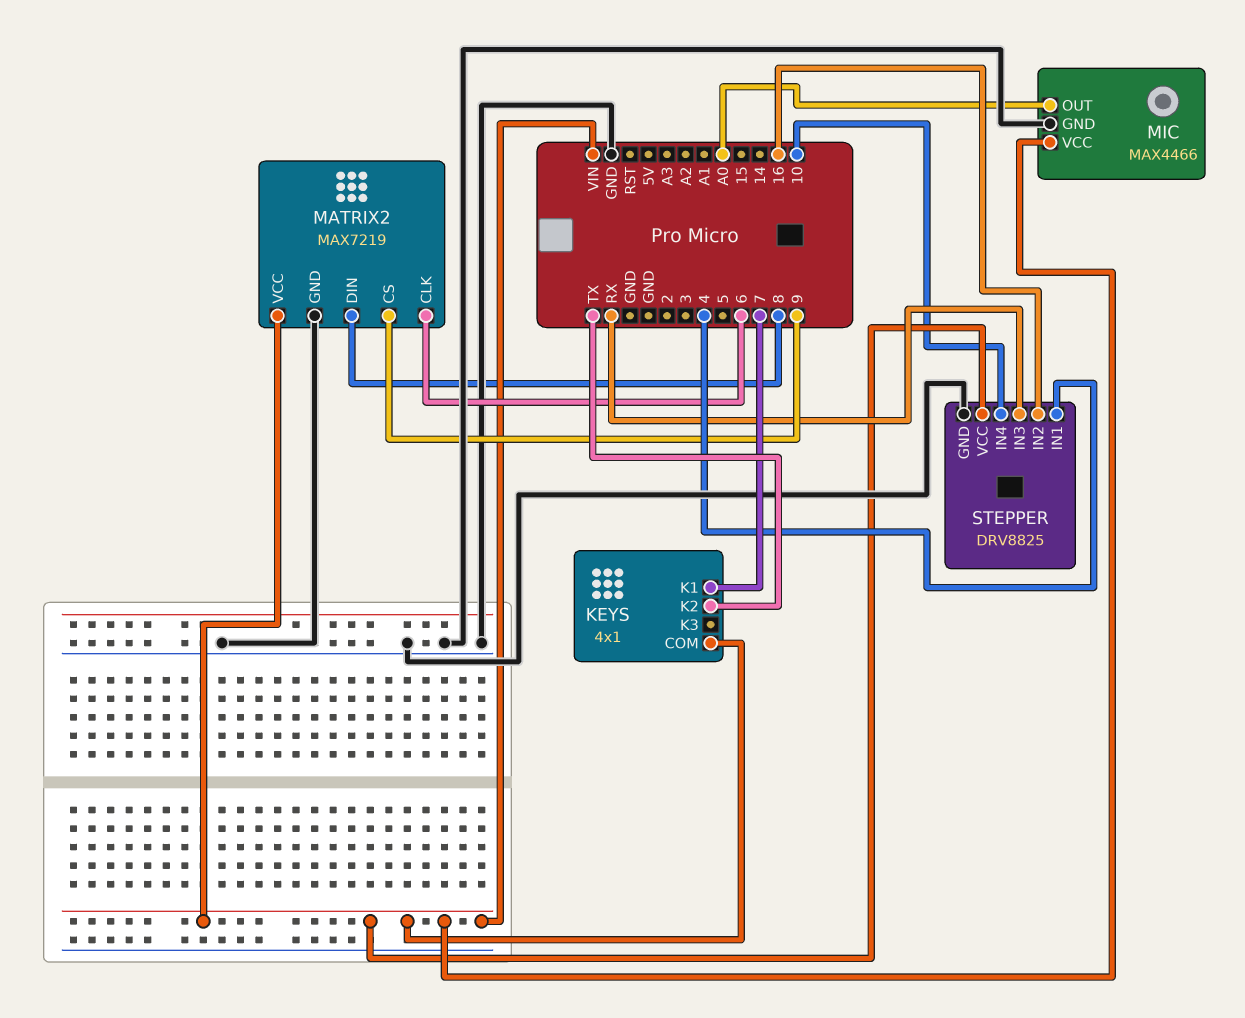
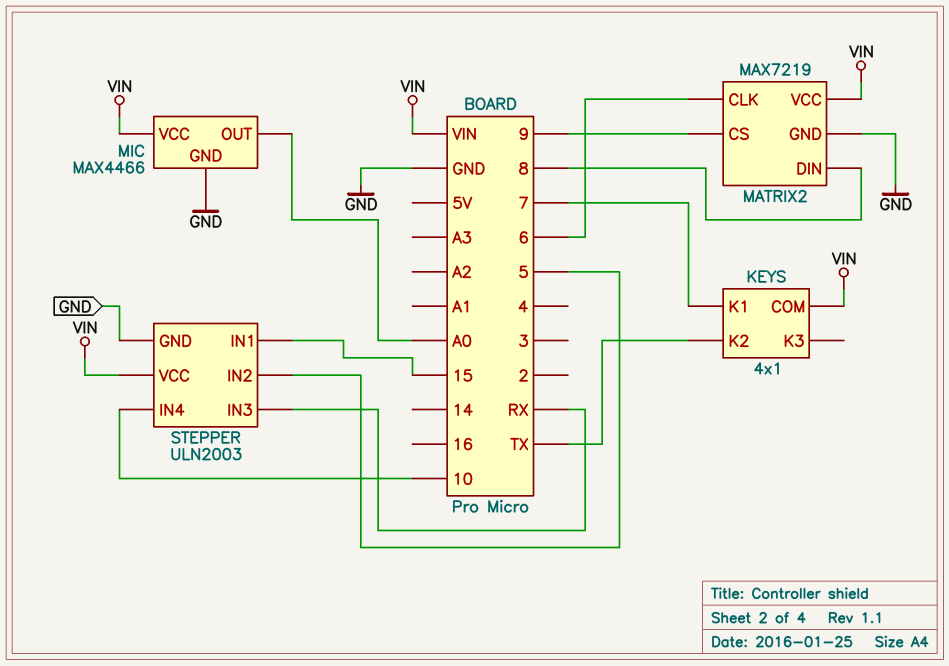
STEPPER: DRV8825 -> ULN2003
STEPPER pin IN1: 4 -> 15
STEPPER pin IN2: 16 -> 5

